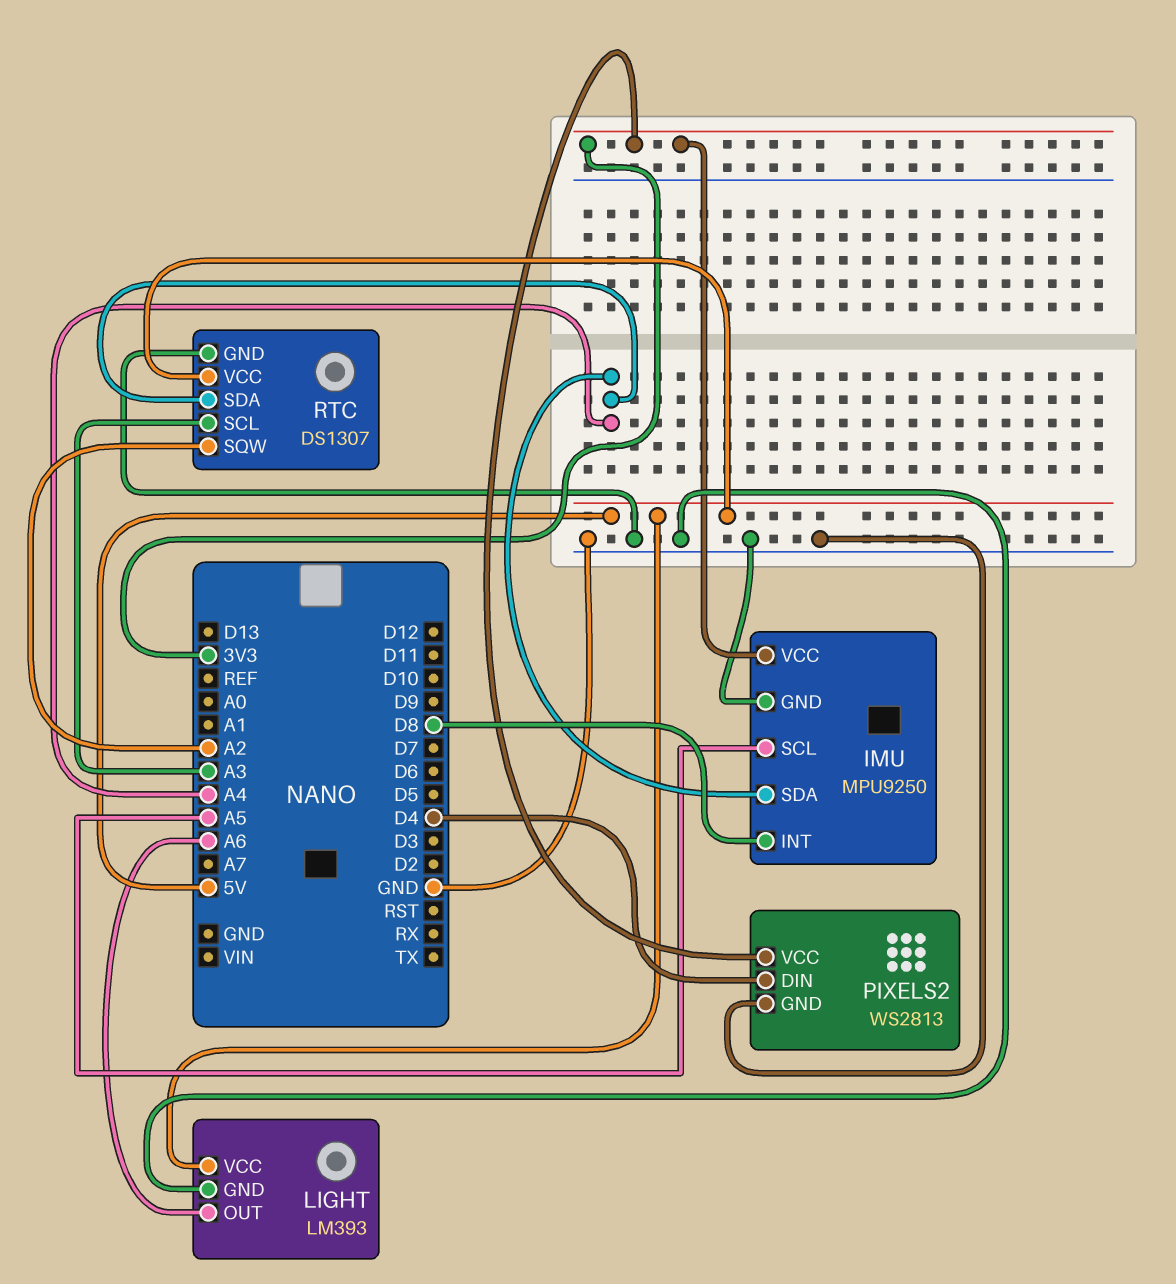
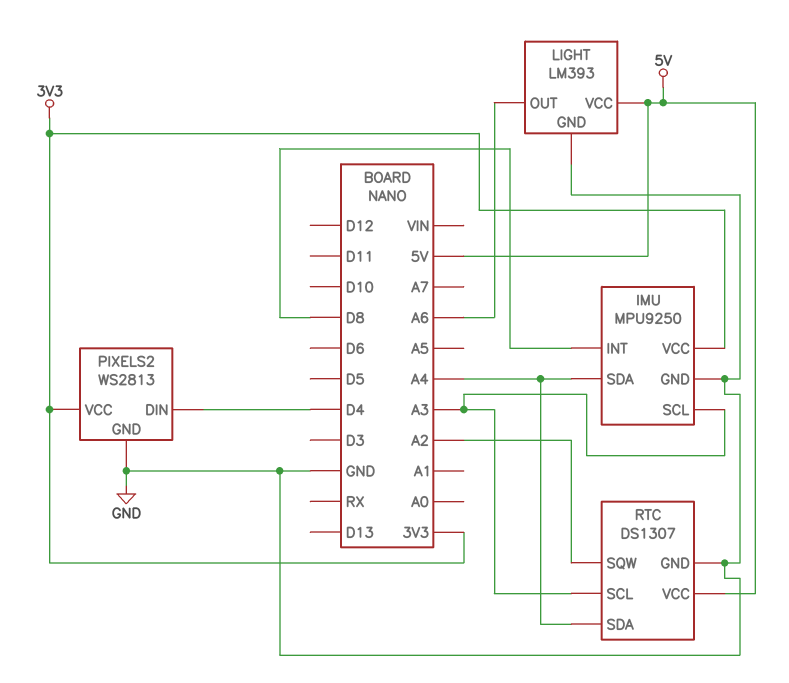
IMU pin SCL: A5 -> A3

